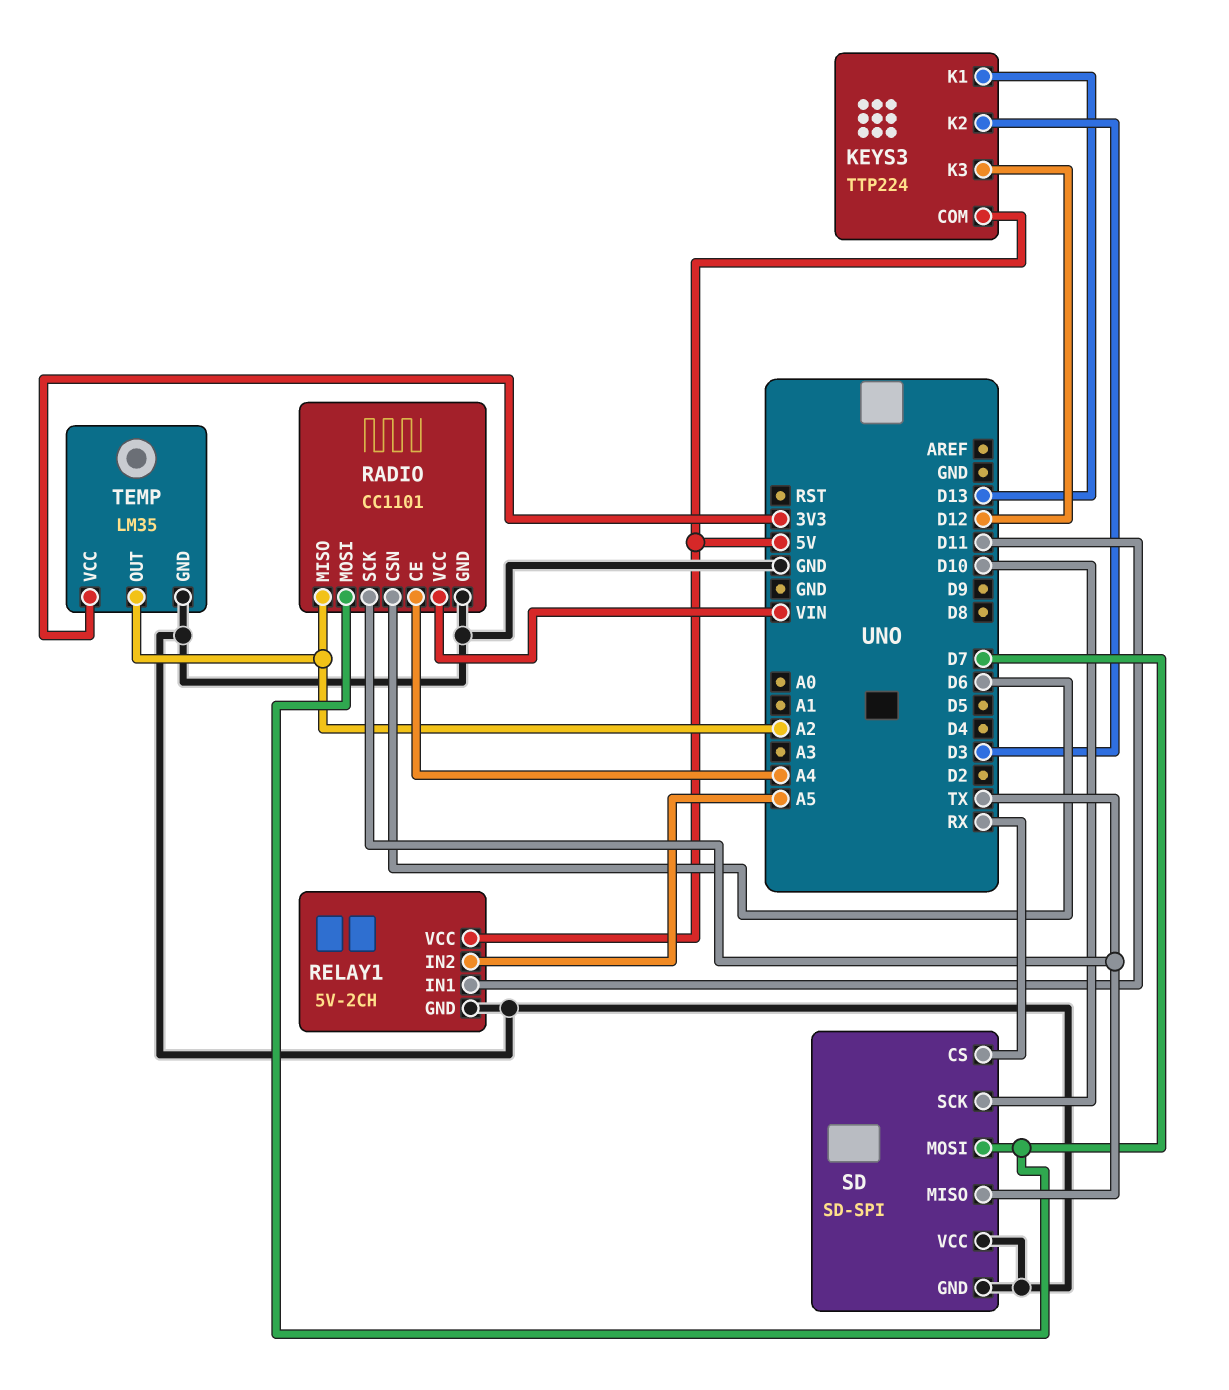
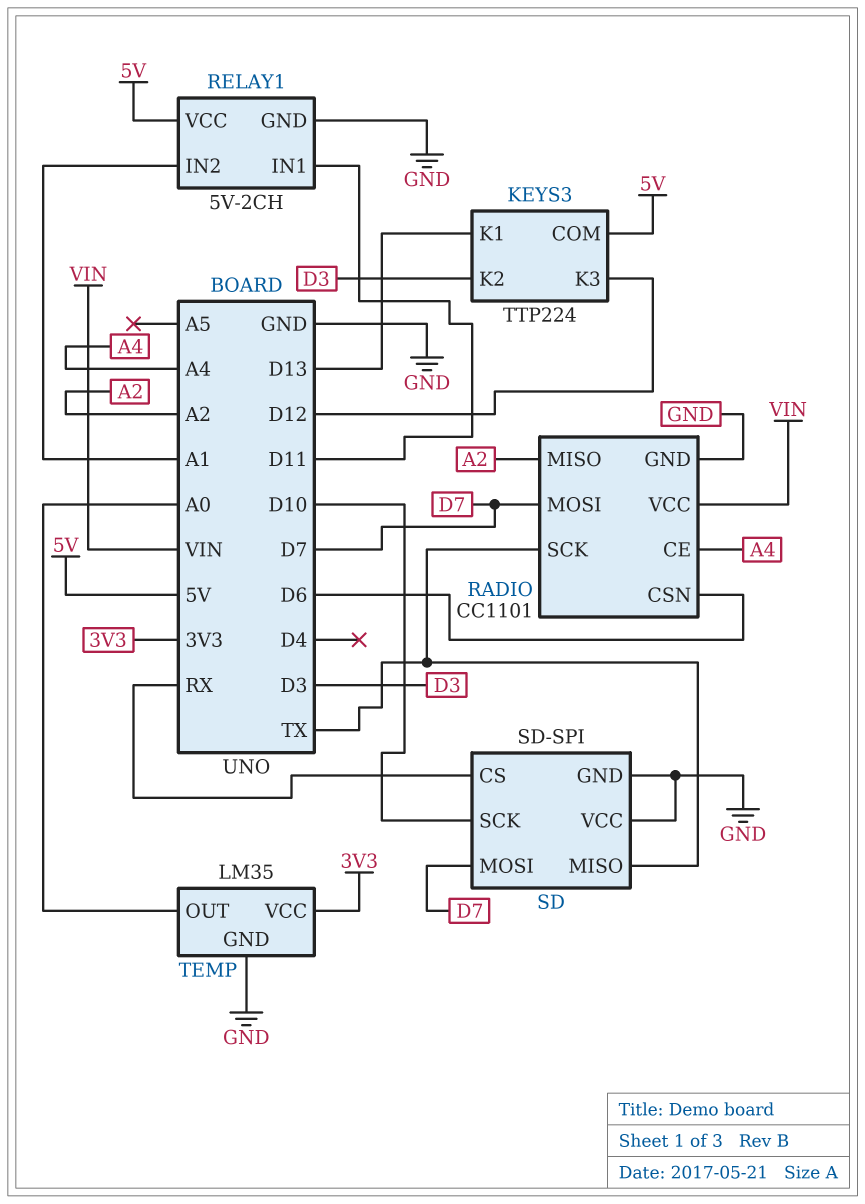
RELAY1 pin IN2: A5 -> A1
TEMP pin OUT: A2 -> A0

